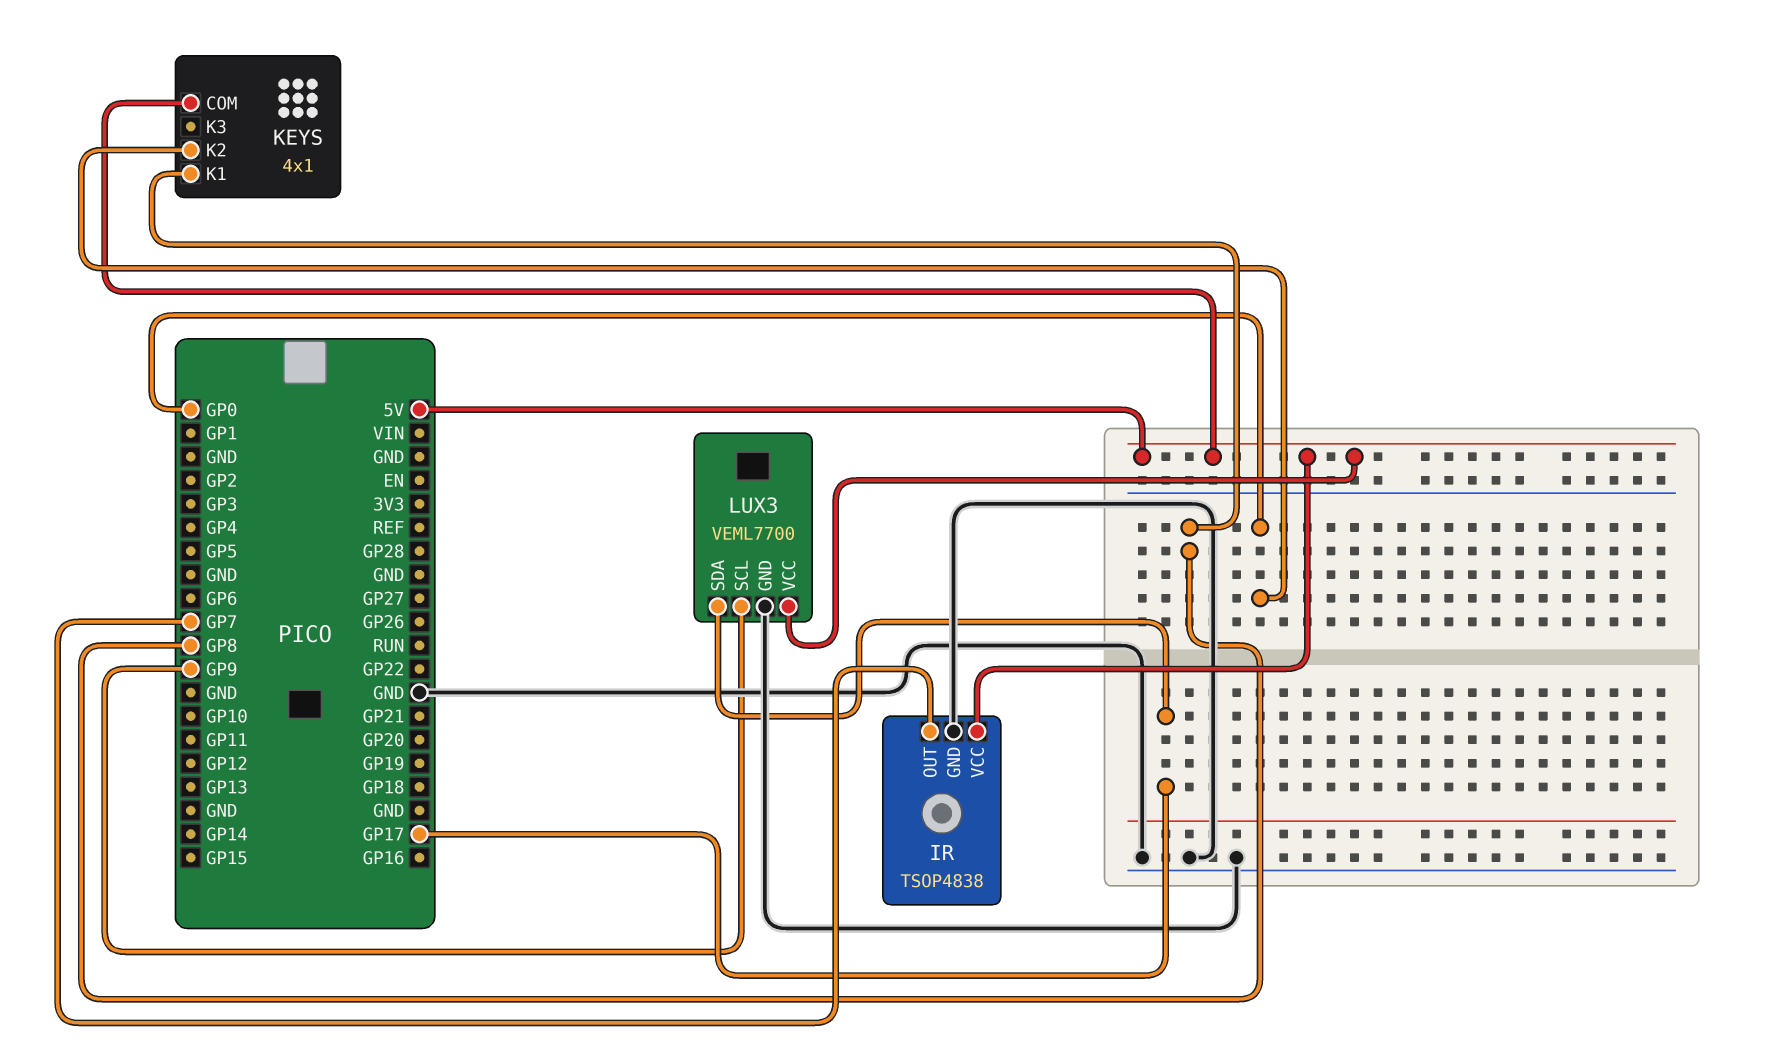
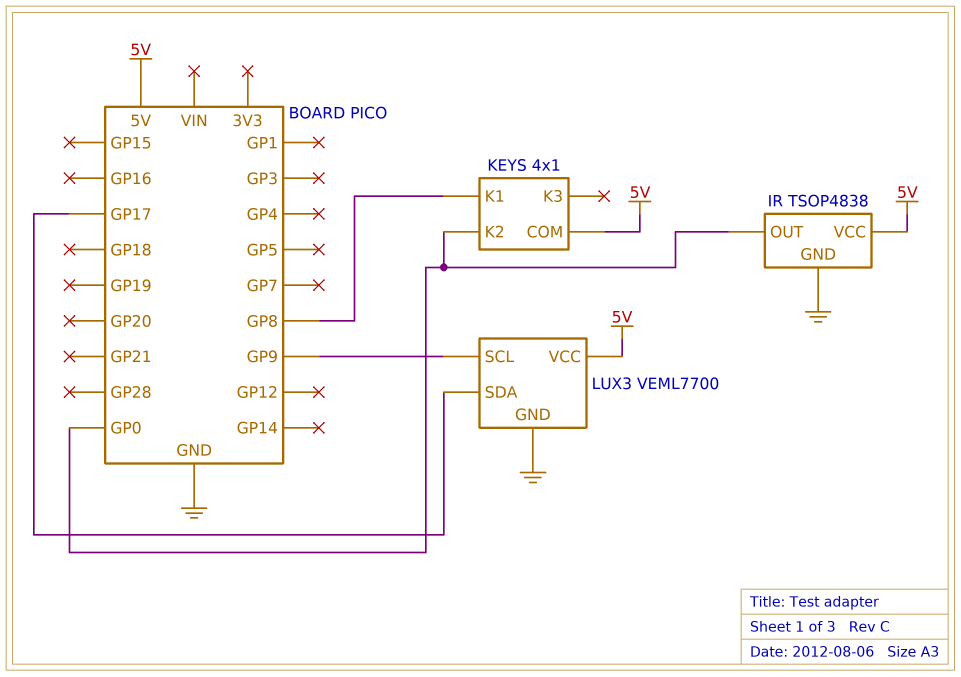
IR pin OUT: GP7 -> GP0

